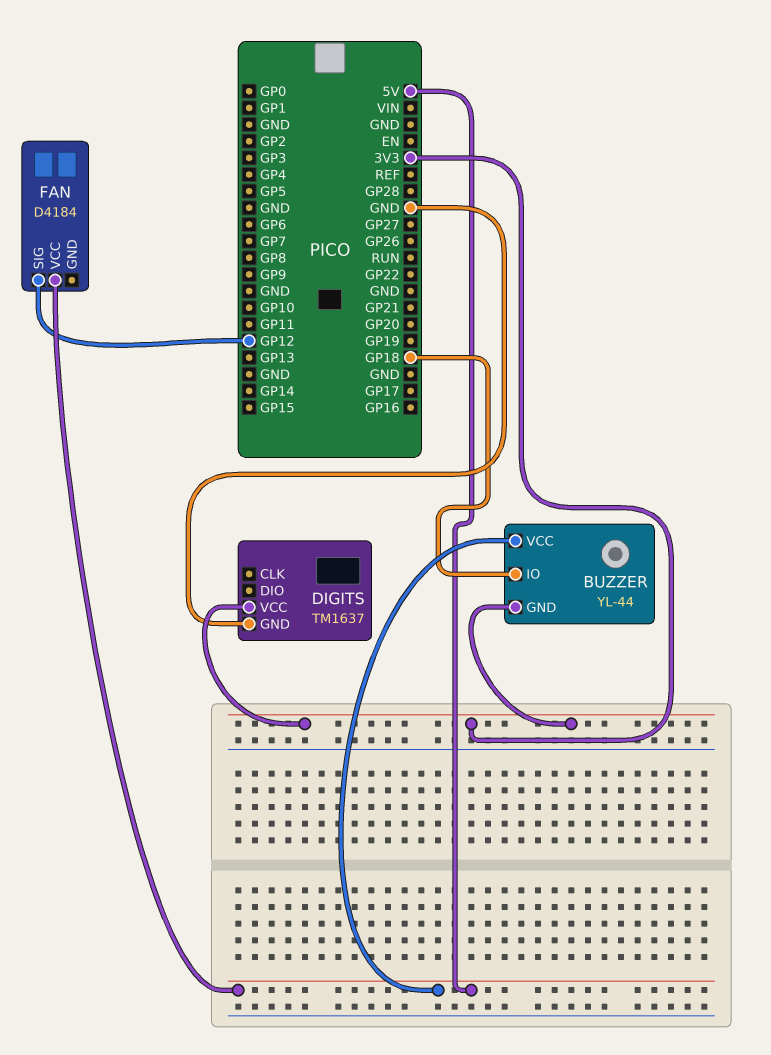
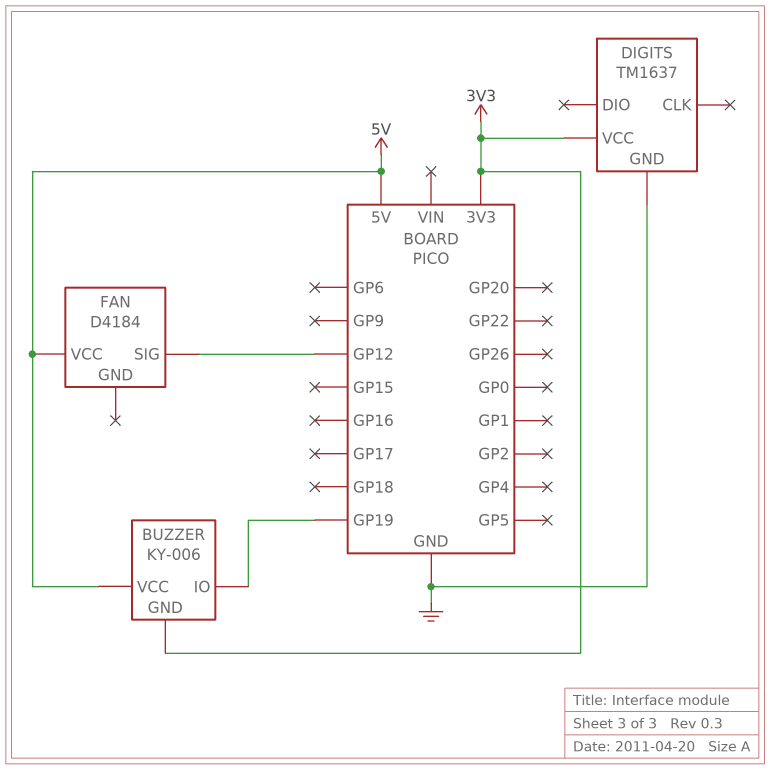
BUZZER: YL-44 -> KY-006
BUZZER pin IO: GP18 -> GP19

